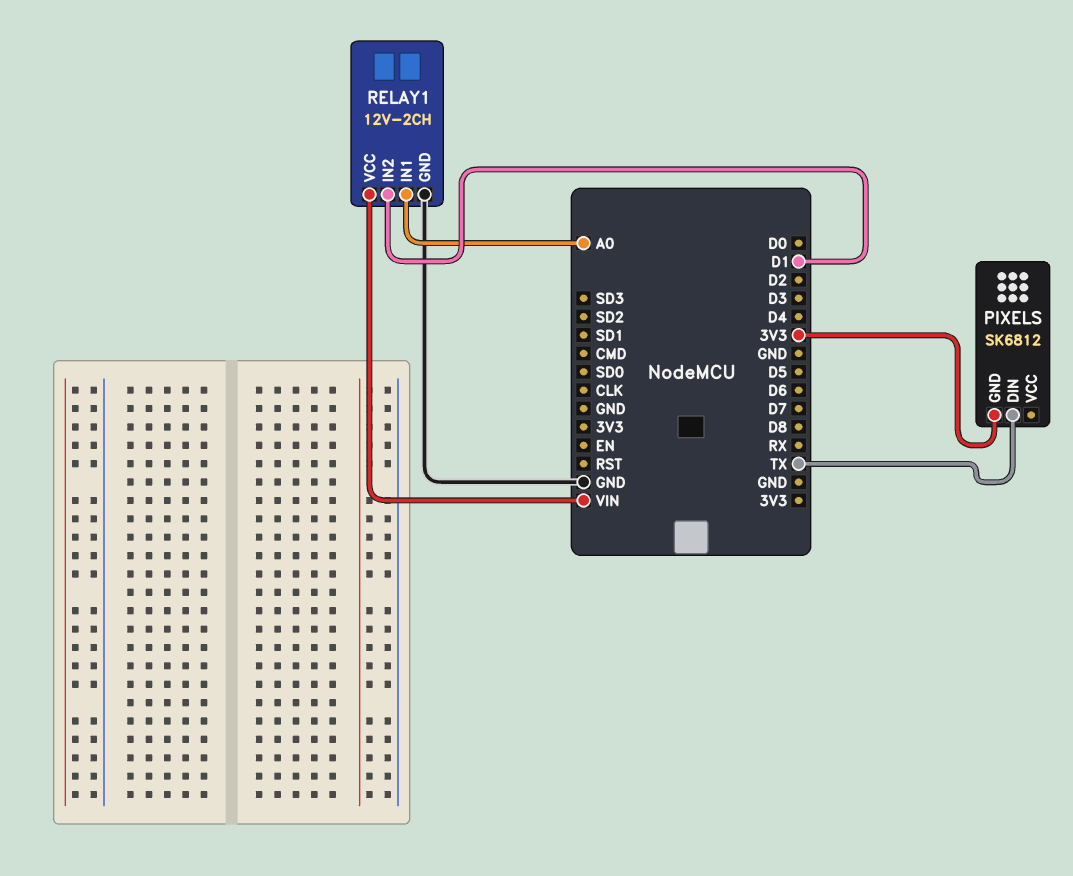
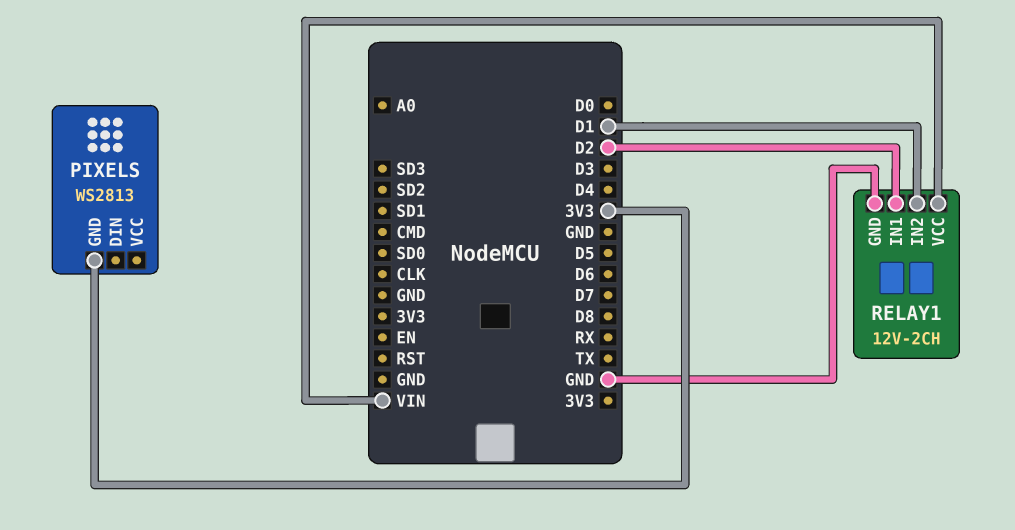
PIXELS: SK6812 -> WS2813
PIXELS pin DIN: TX -> none
RELAY1 pin IN1: A0 -> D2

